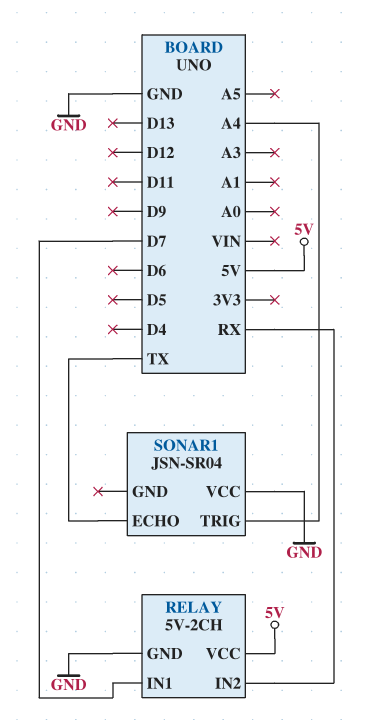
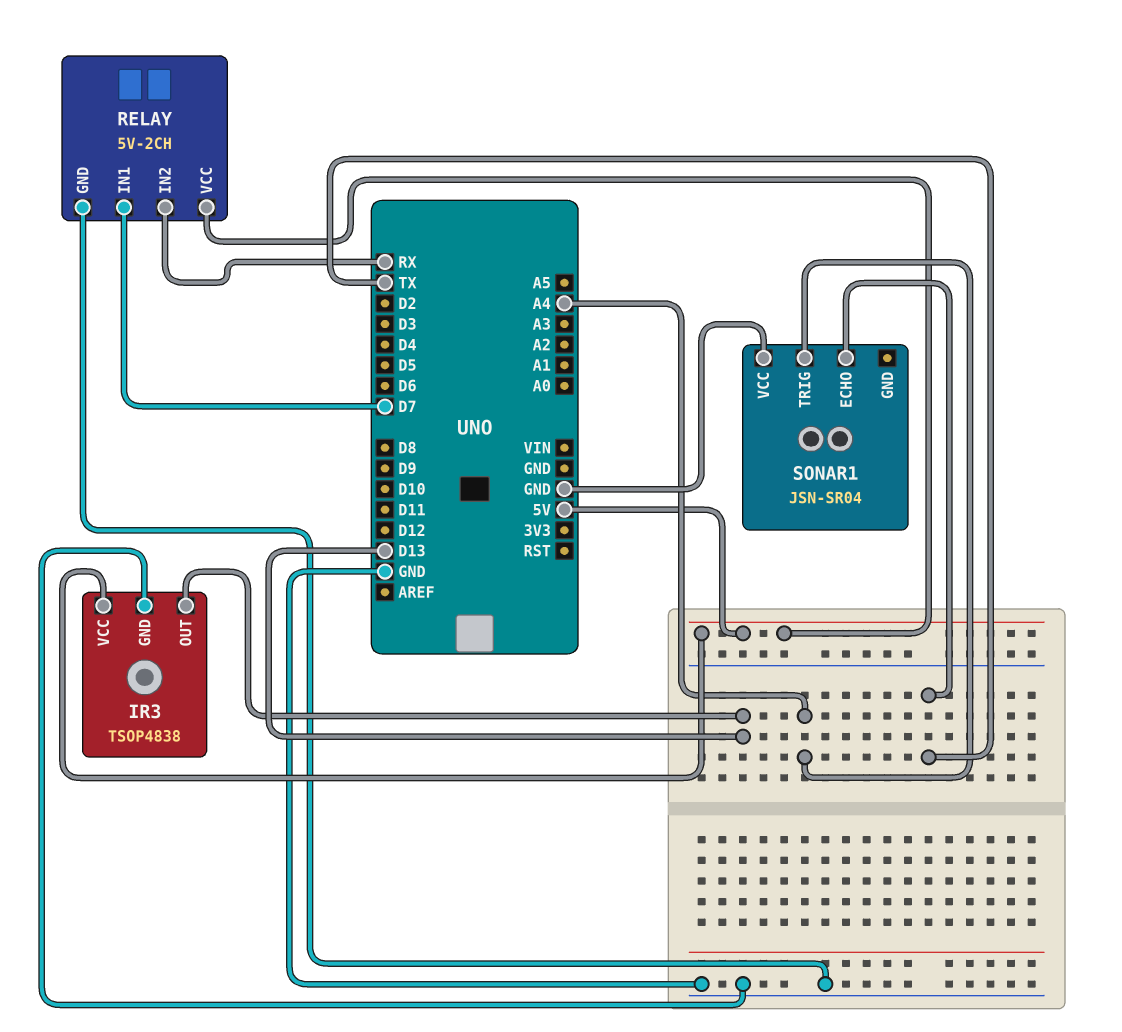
IR3: none -> TSOP4838
IR3 pin GND: none -> GND
IR3 pin OUT: none -> D13
IR3 pin VCC: none -> 5V

